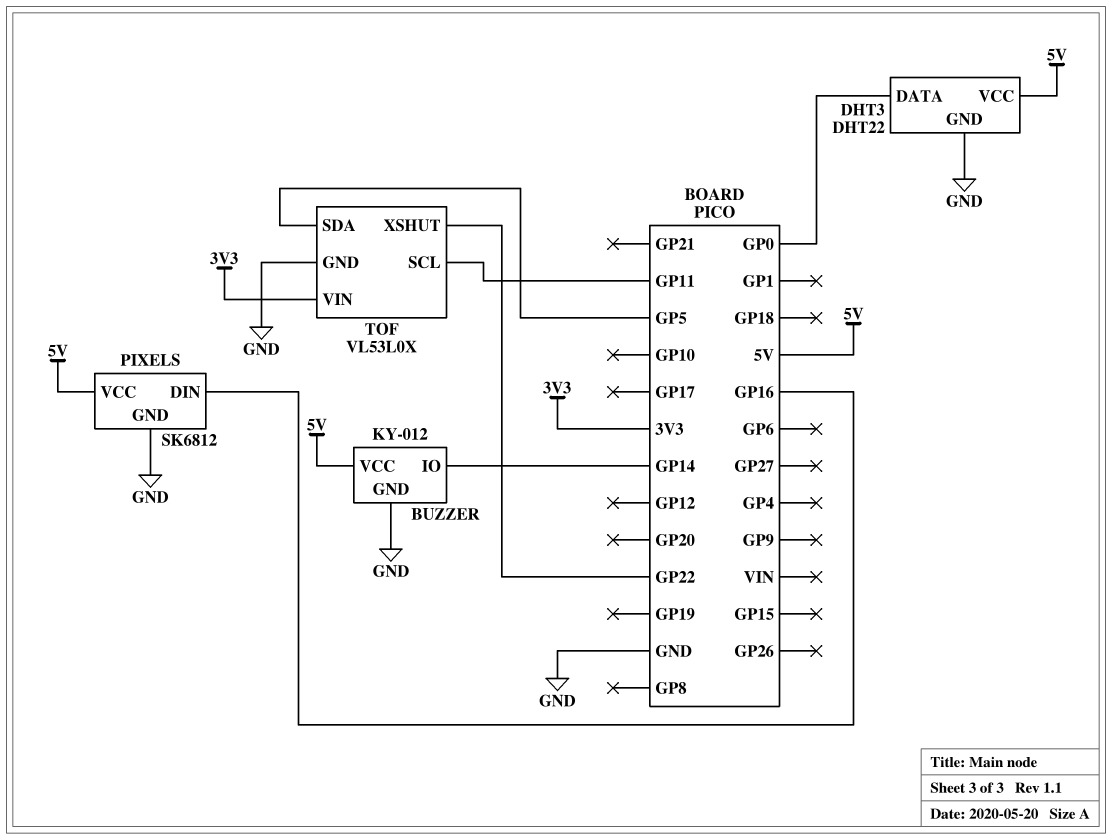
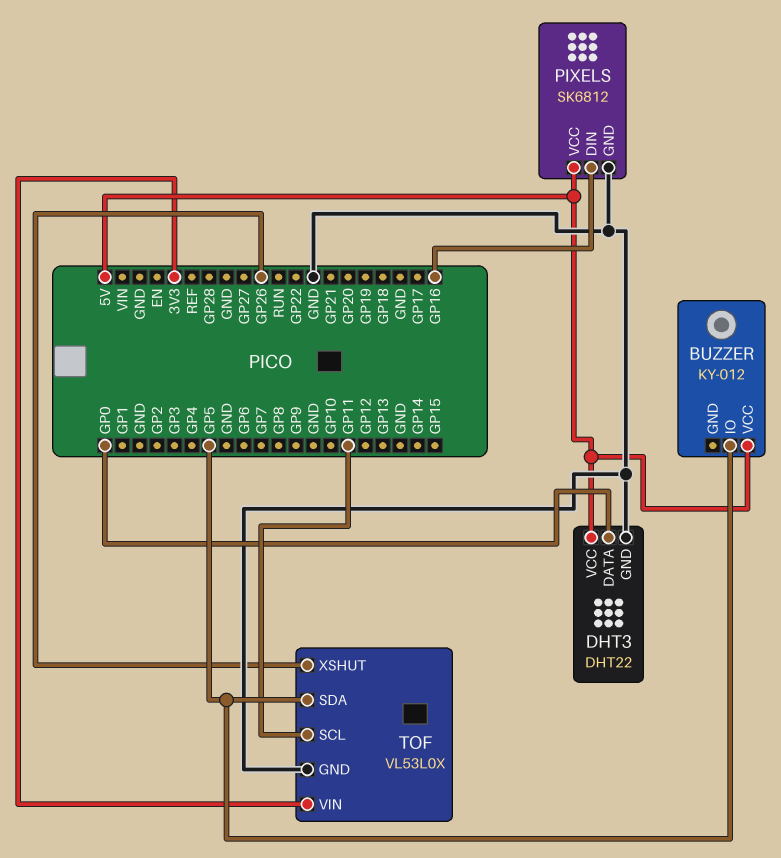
BUZZER pin GND: GND -> none
BUZZER pin IO: GP14 -> GP5
TOF pin XSHUT: GP22 -> GP26

